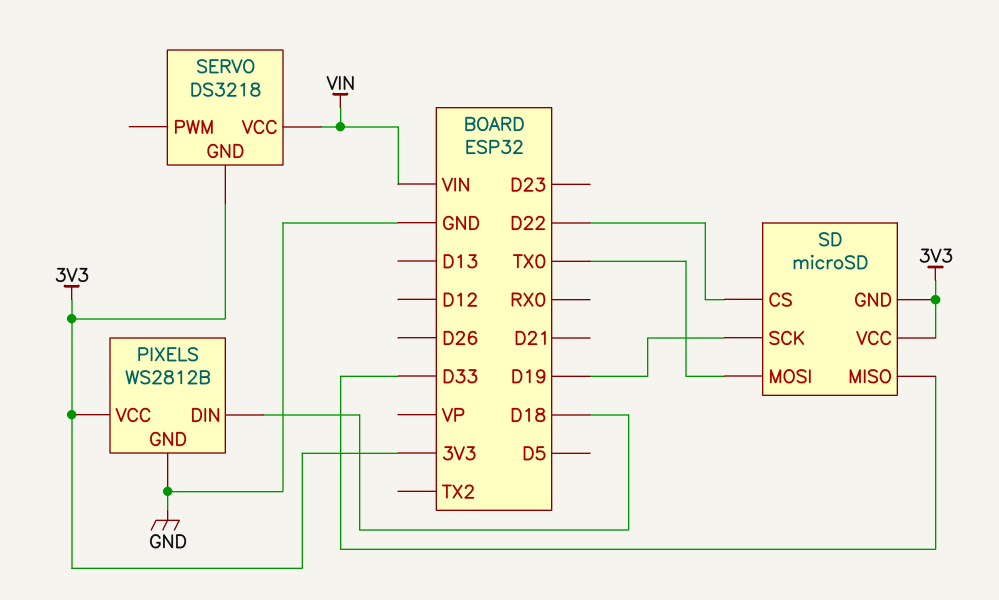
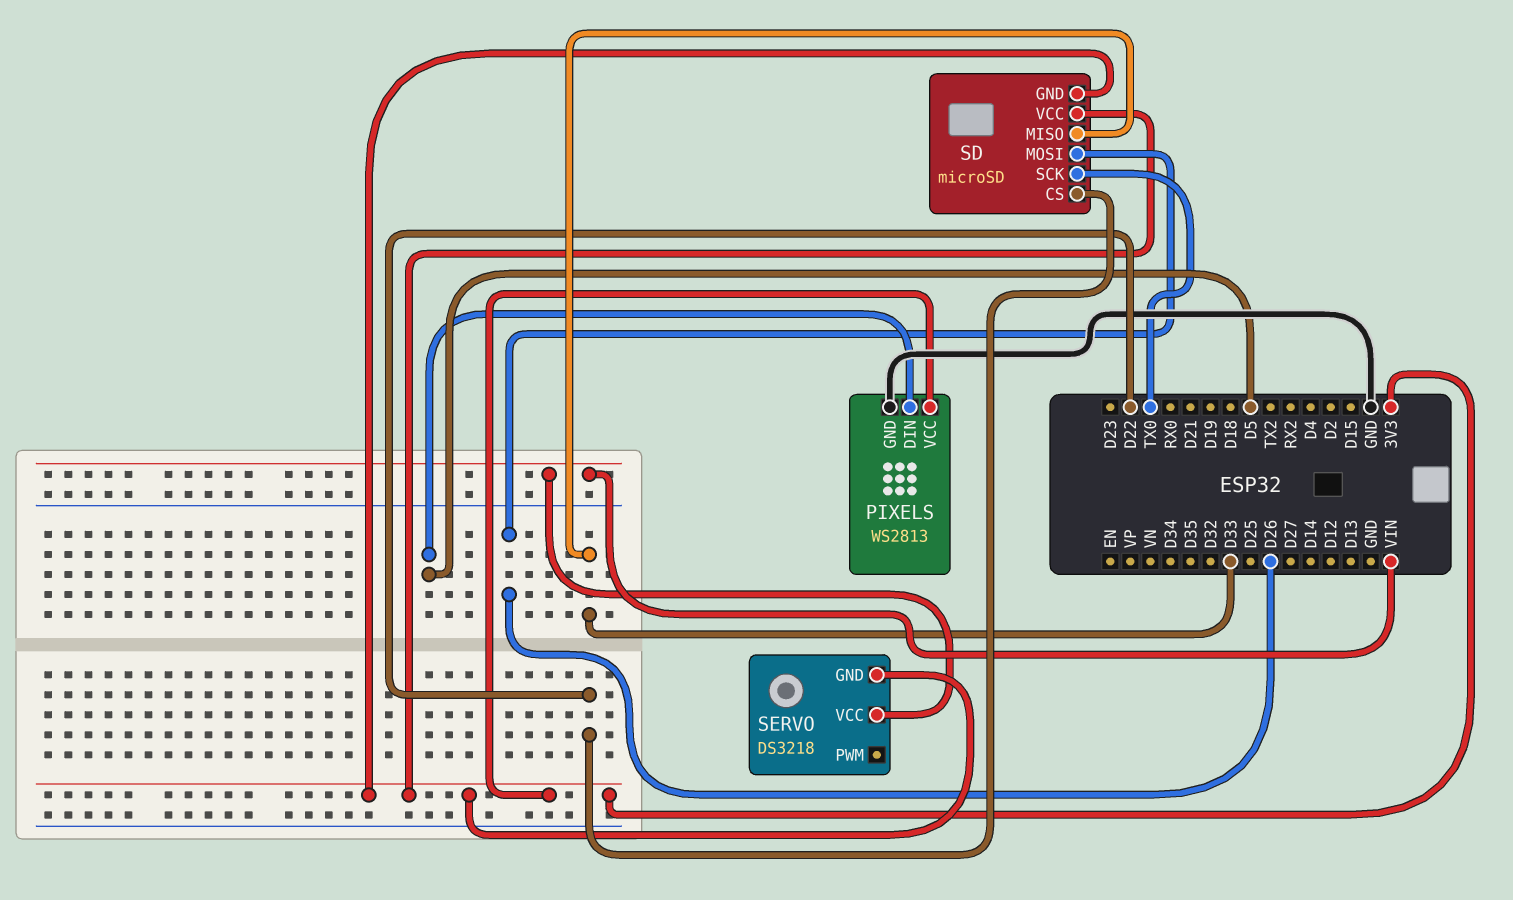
PIXELS: WS2812B -> WS2813
PIXELS pin DIN: D18 -> D5
SD pin MOSI: TX0 -> D26
SD pin SCK: D19 -> TX0

